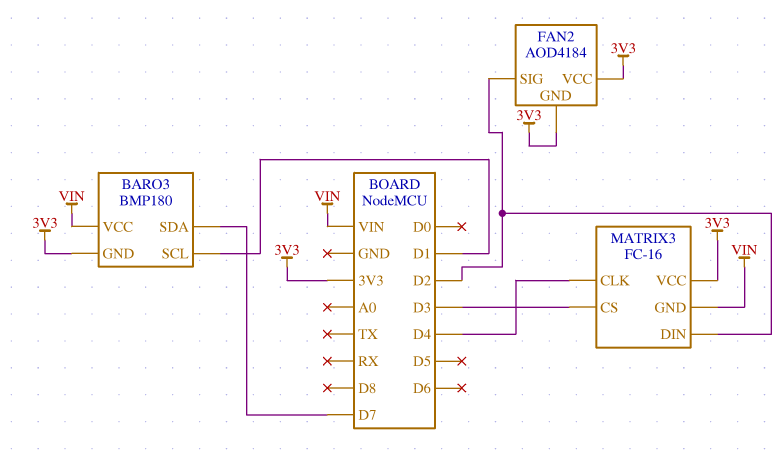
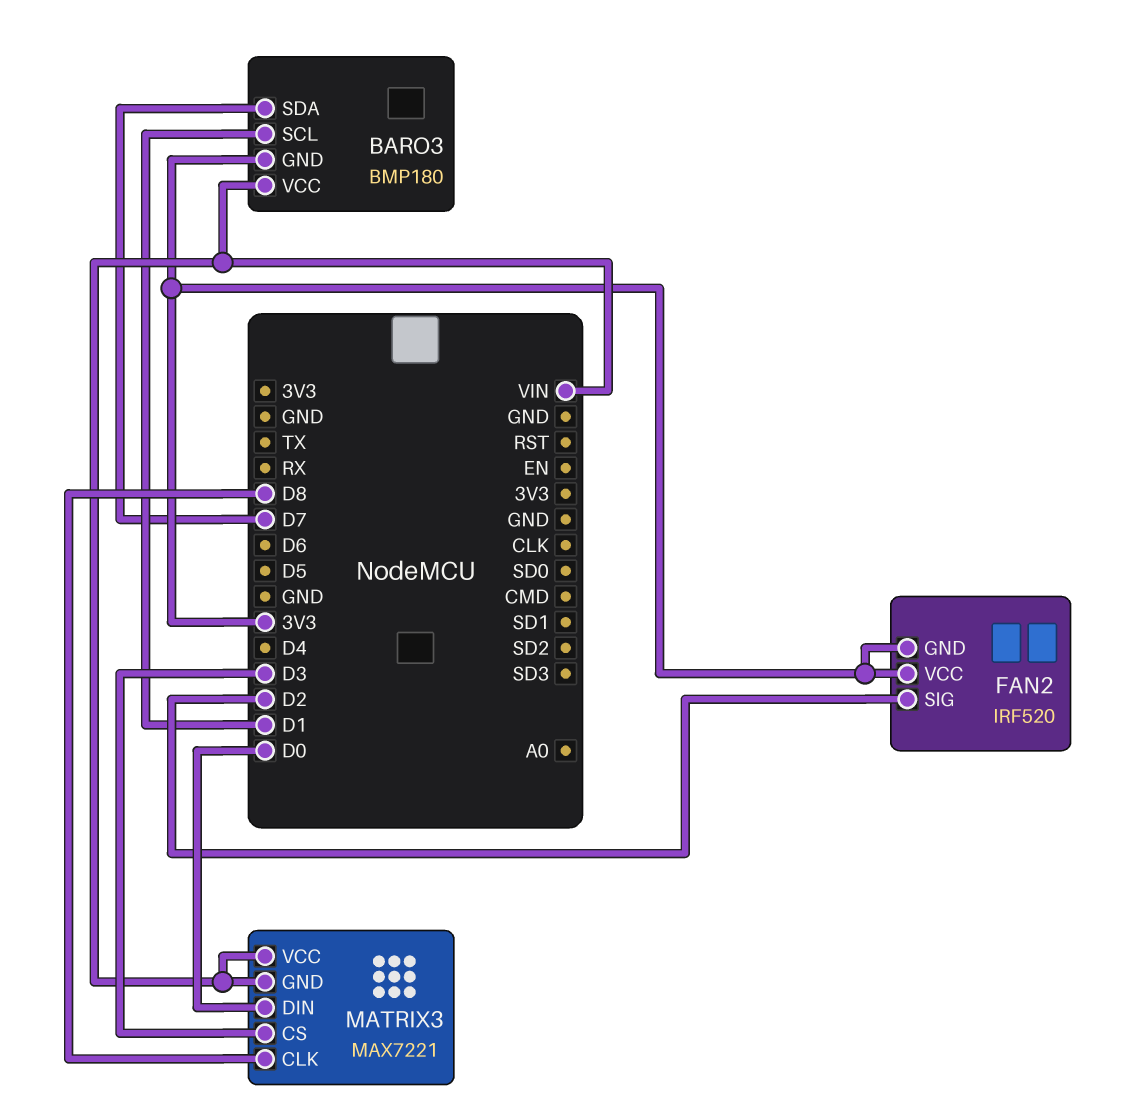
FAN2: AOD4184 -> IRF520
MATRIX3: FC-16 -> MAX7221
MATRIX3 pin CLK: D4 -> D8
MATRIX3 pin DIN: D2 -> D0
MATRIX3 pin VCC: 3V3 -> VIN

